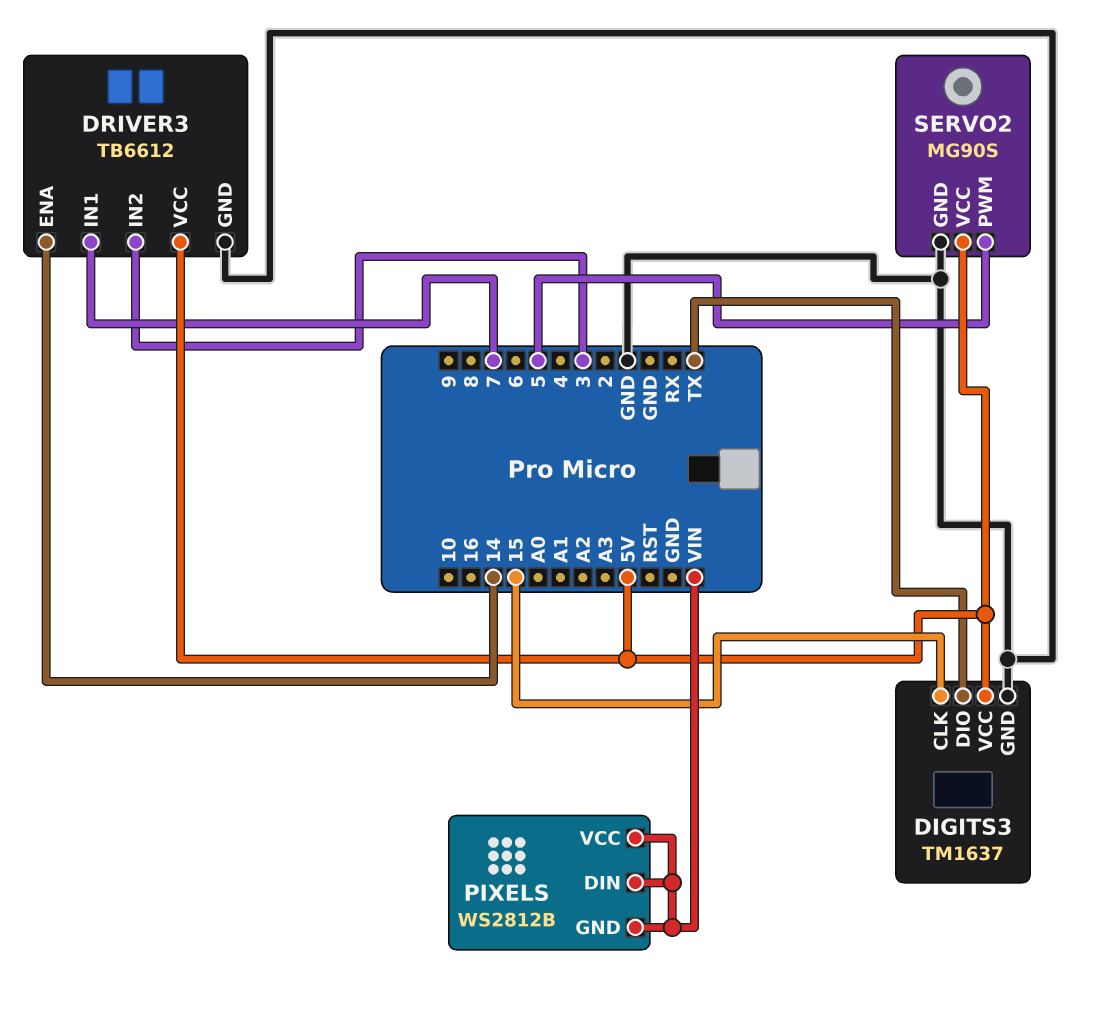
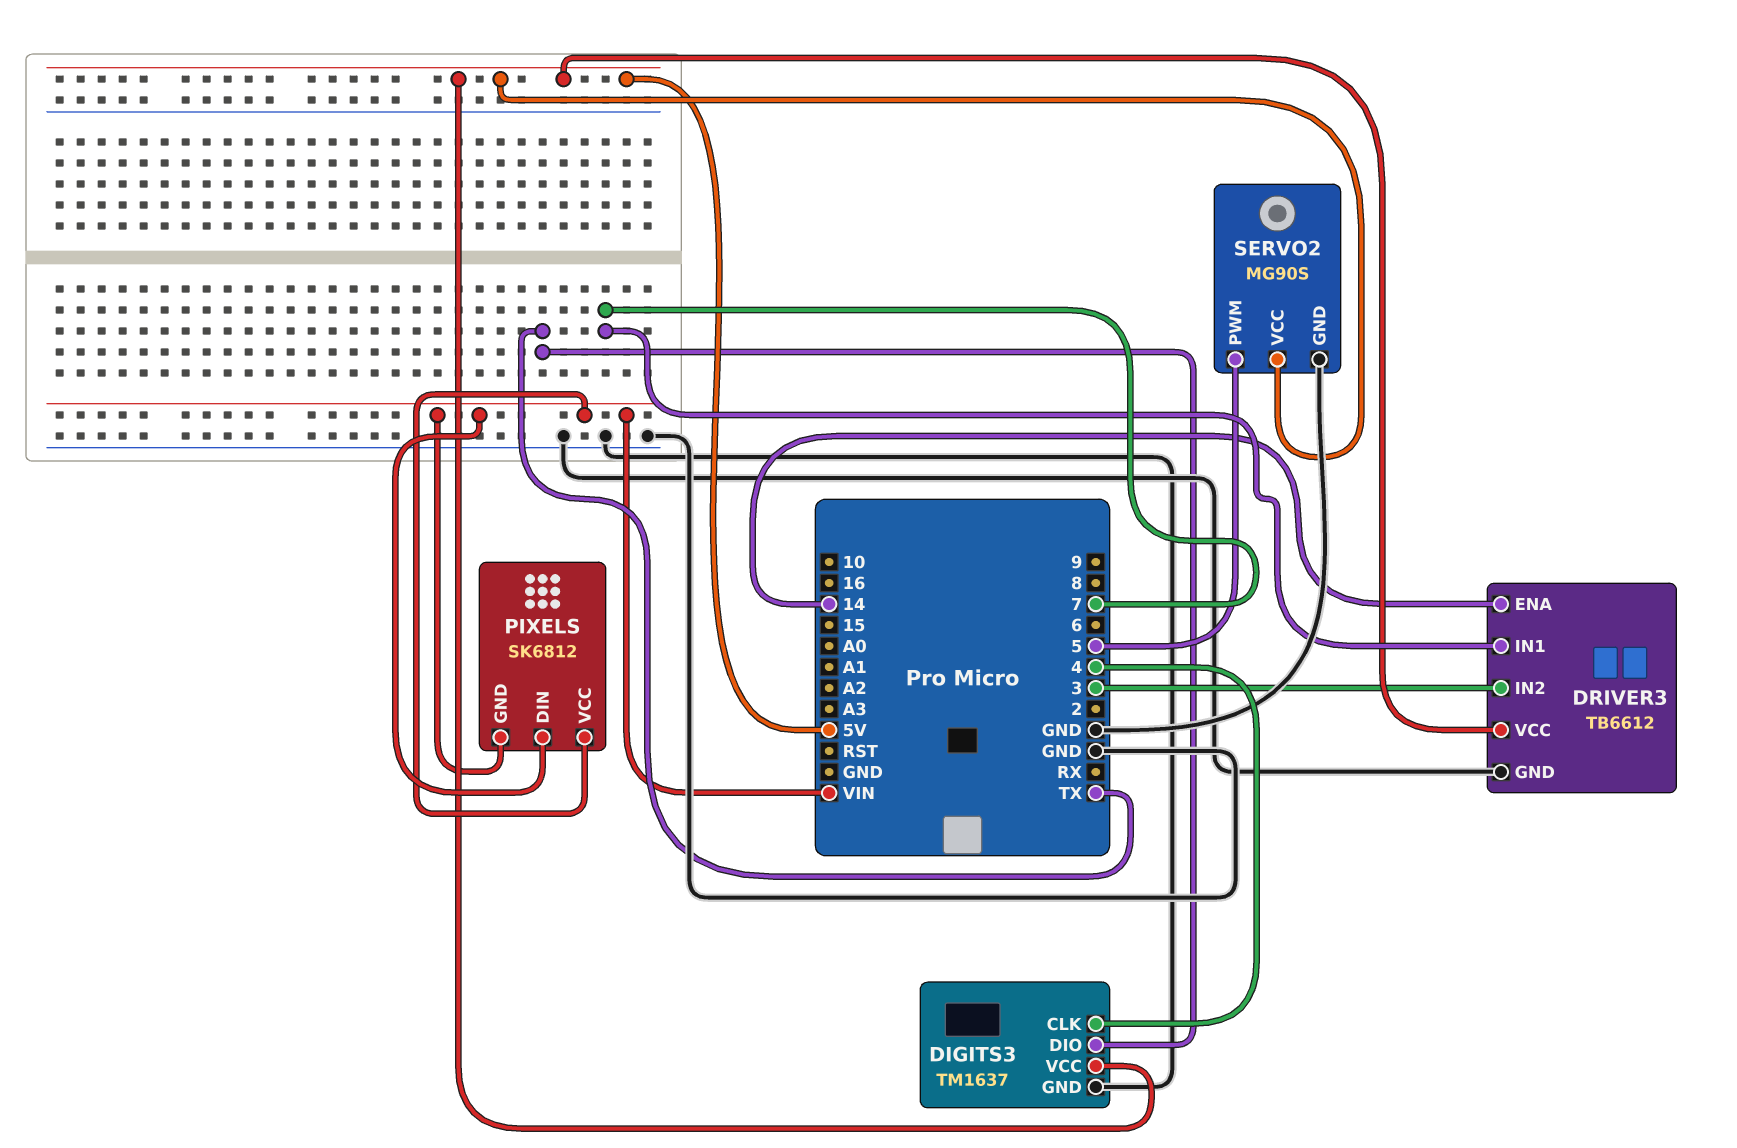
DIGITS3 pin CLK: 15 -> 4
PIXELS: WS2812B -> SK6812

